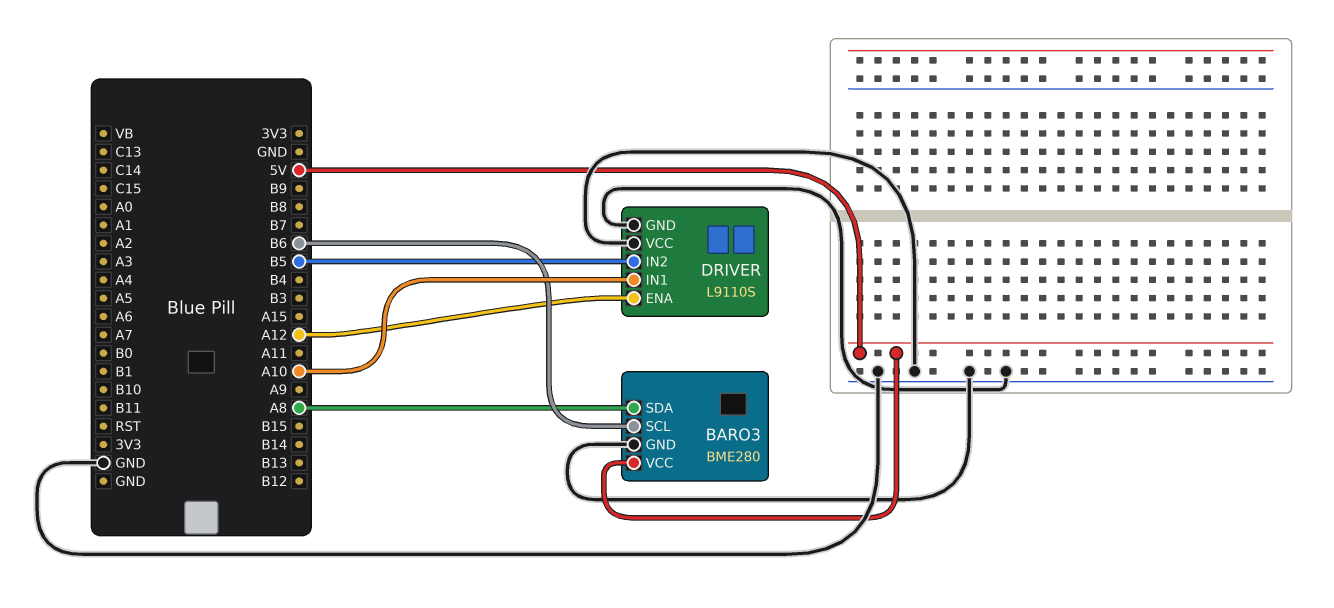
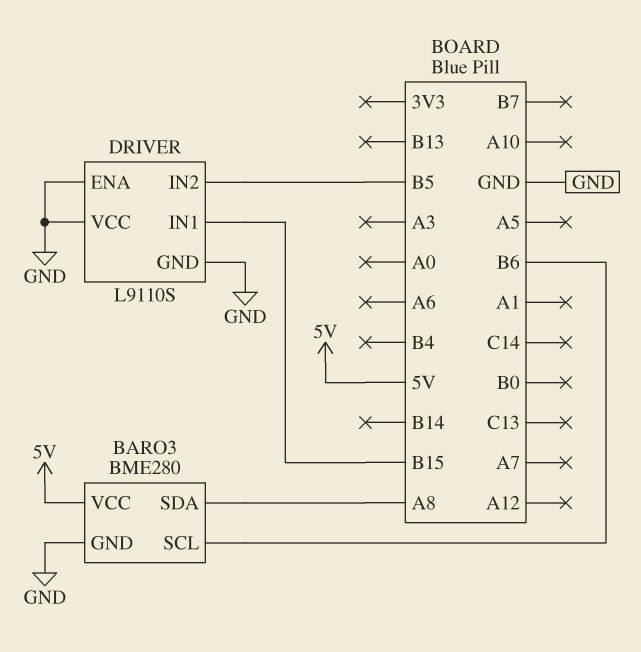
DRIVER pin ENA: A12 -> GND
DRIVER pin IN1: A10 -> B15

